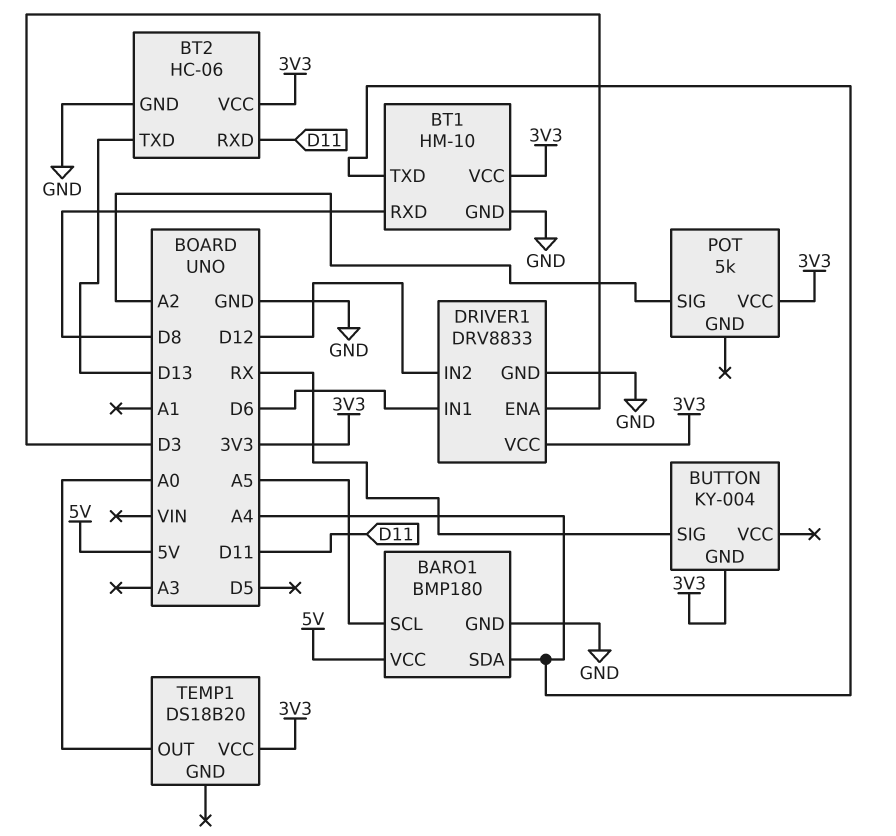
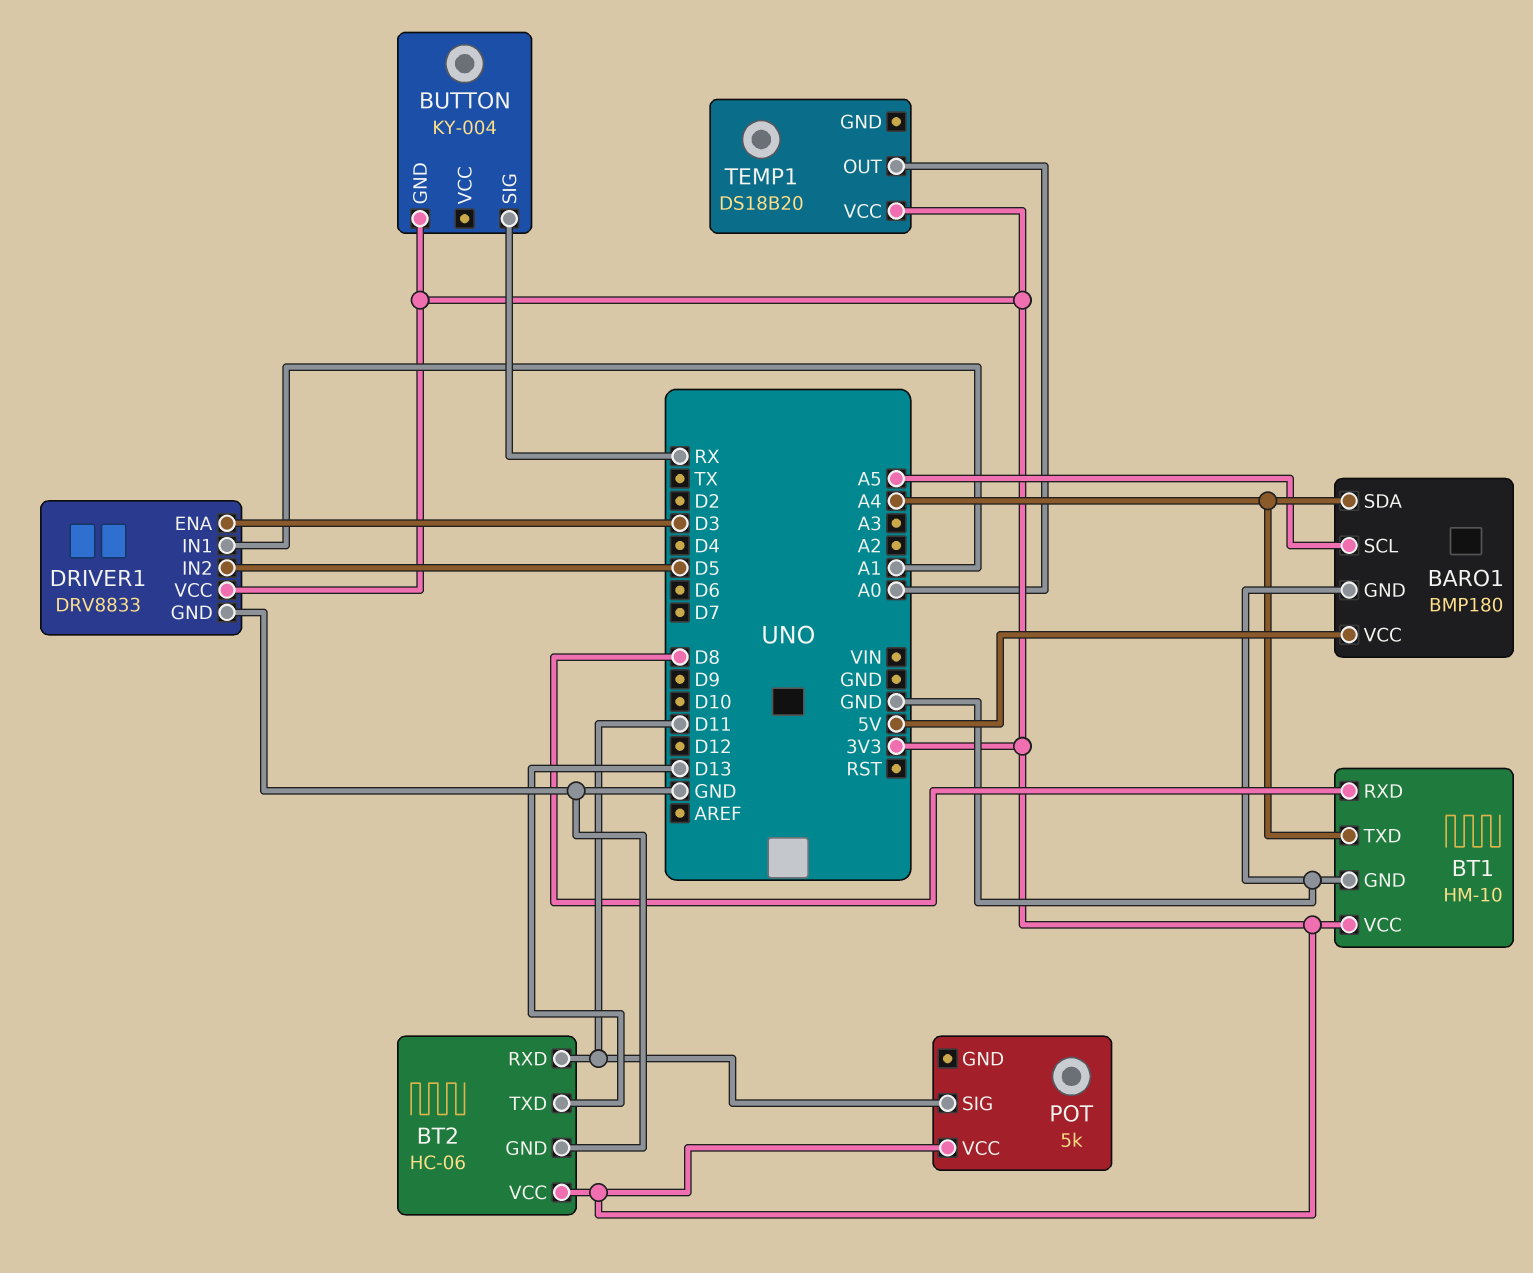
DRIVER1 pin IN1: D6 -> A1
DRIVER1 pin IN2: D12 -> D5
POT pin SIG: A2 -> D11

